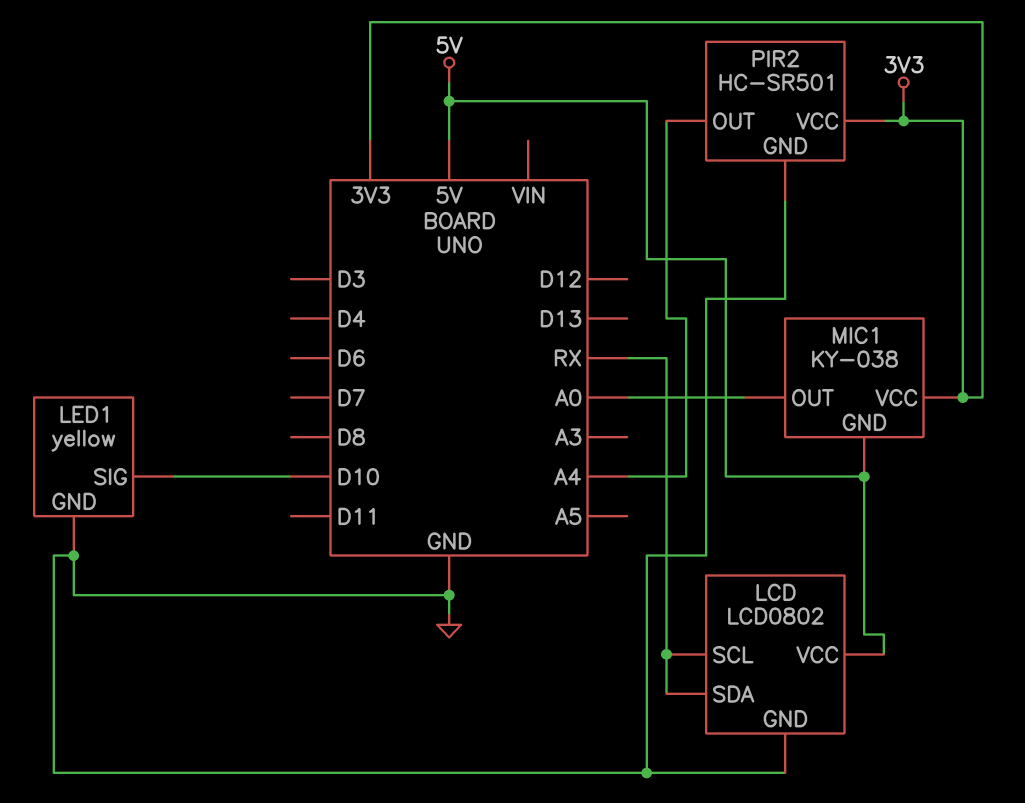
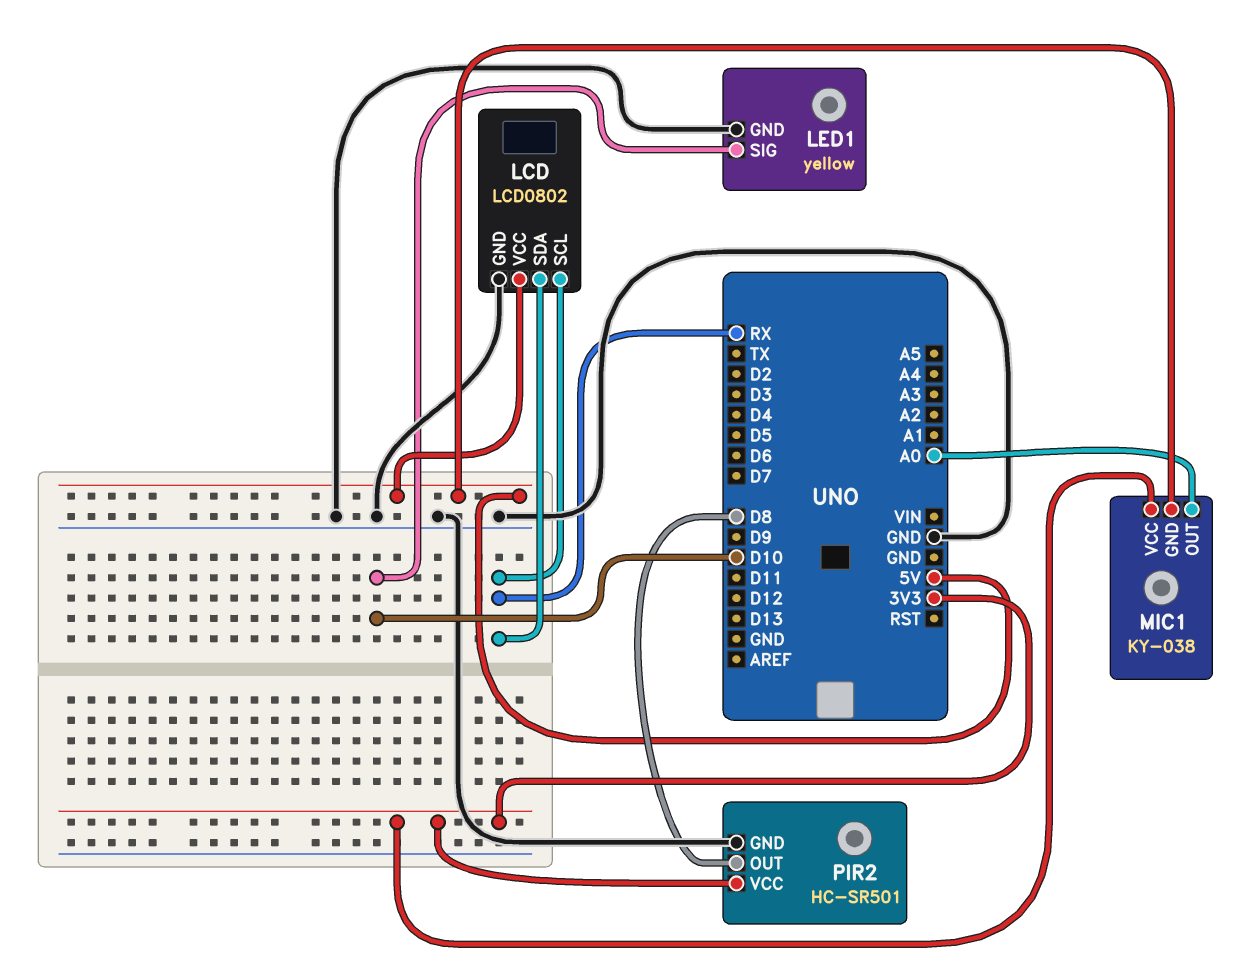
PIR2 pin OUT: A4 -> D8

